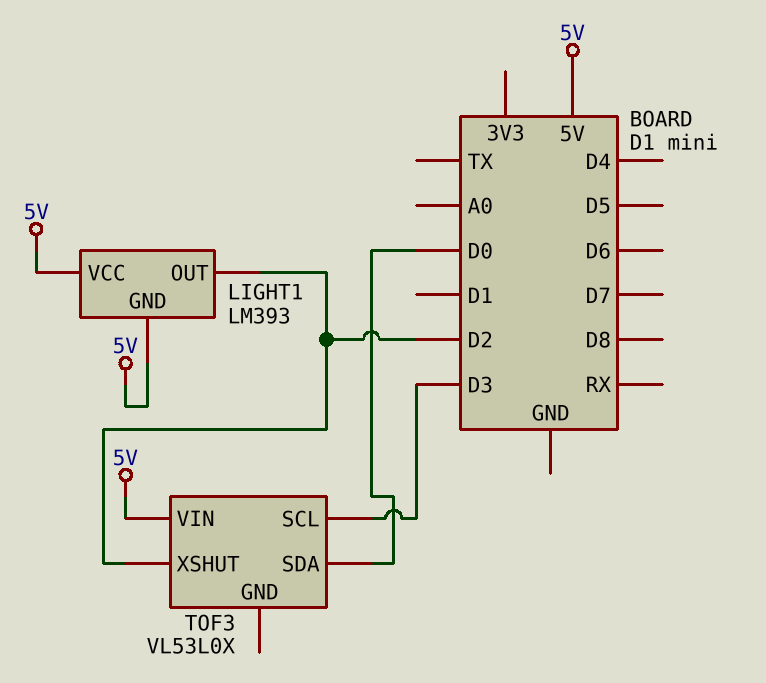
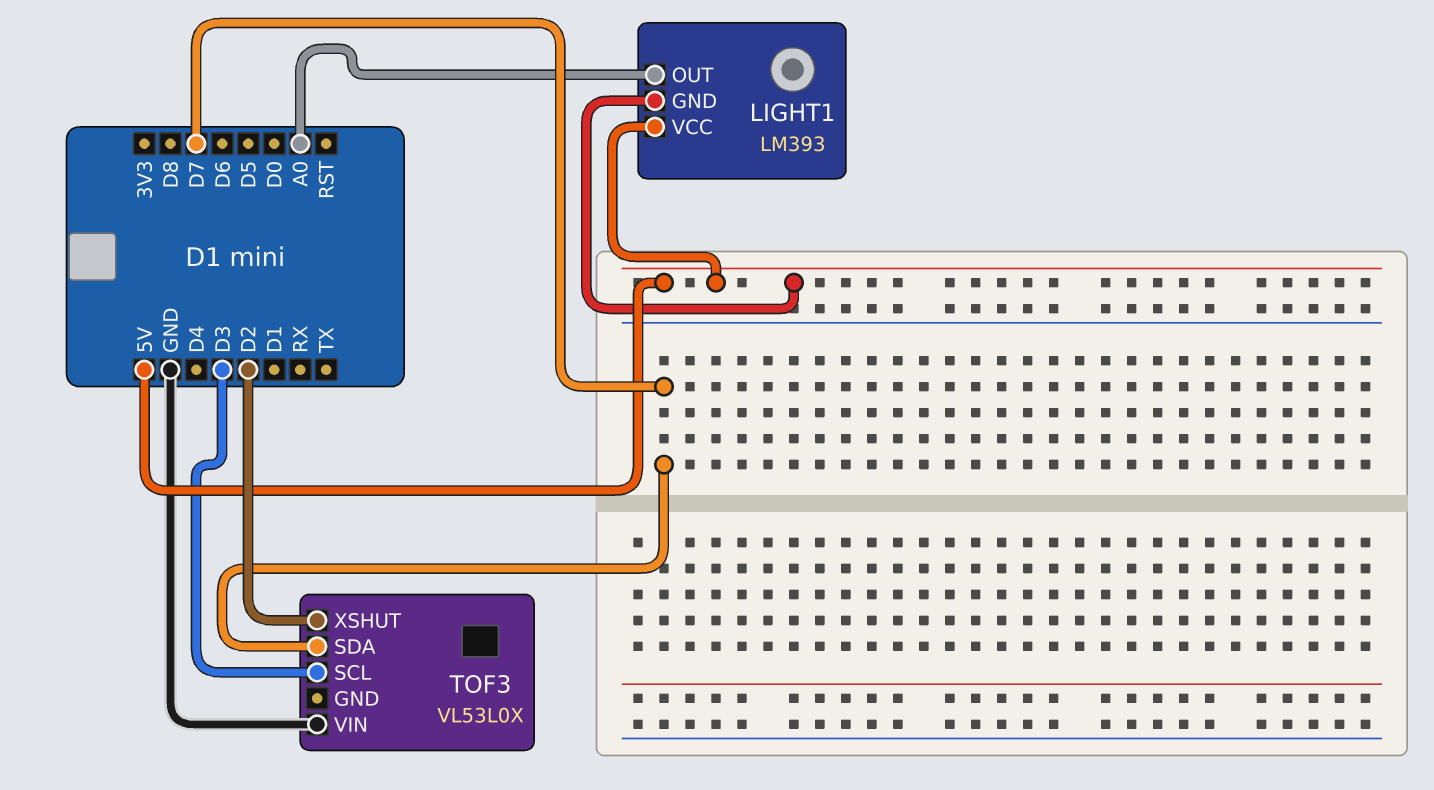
LIGHT1 pin OUT: D2 -> A0
TOF3 pin SDA: D0 -> D7
TOF3 pin VIN: 5V -> GND

